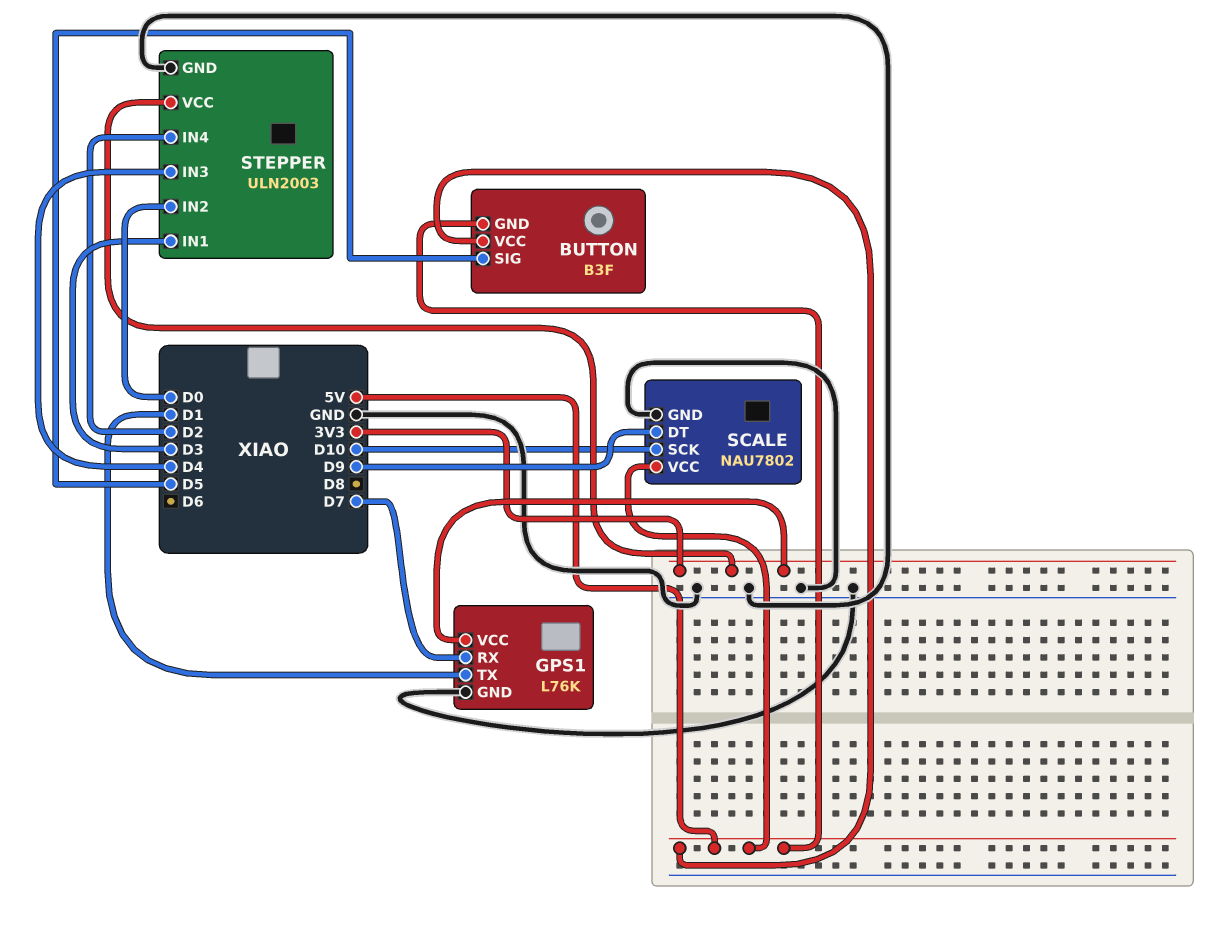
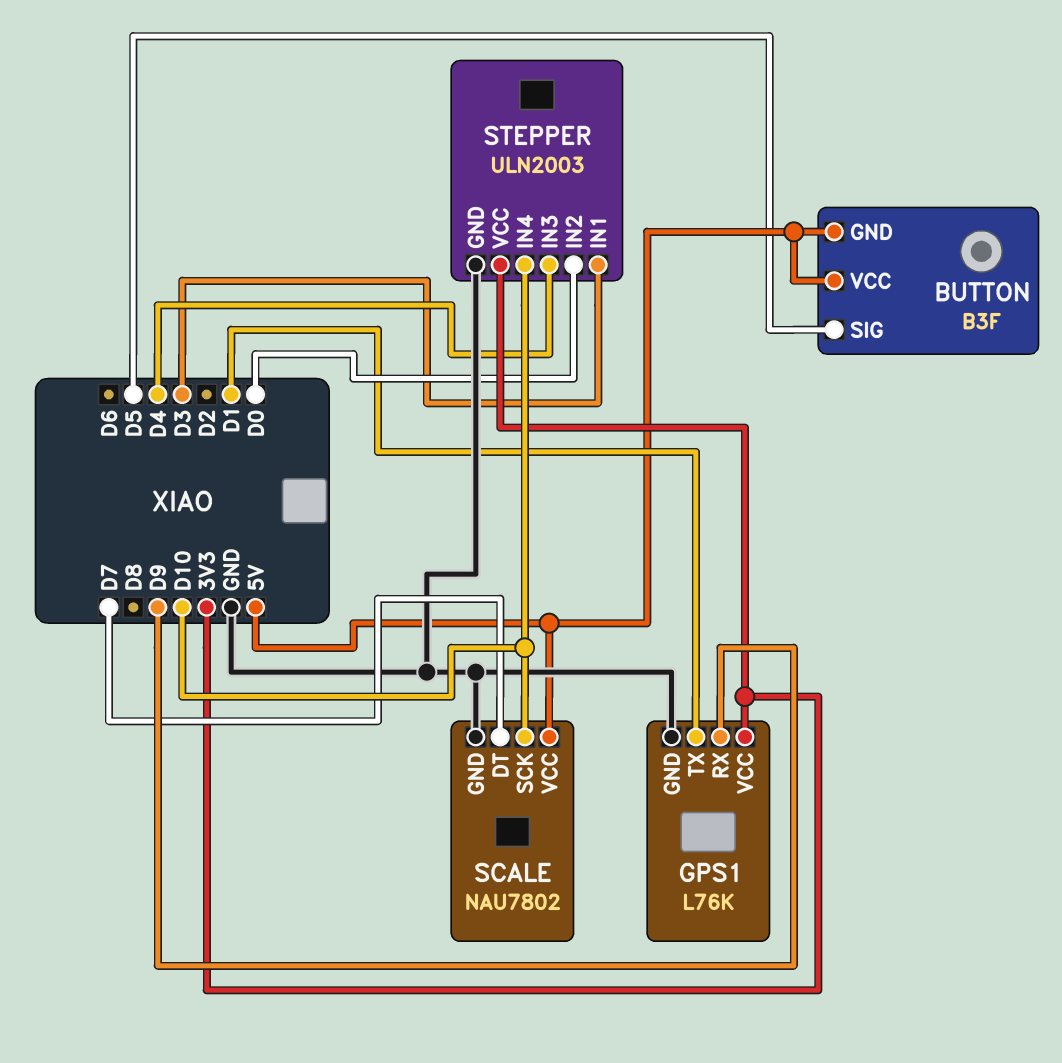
GPS1 pin RX: D7 -> D9
SCALE pin DT: D9 -> D7
STEPPER pin IN4: D2 -> D10

